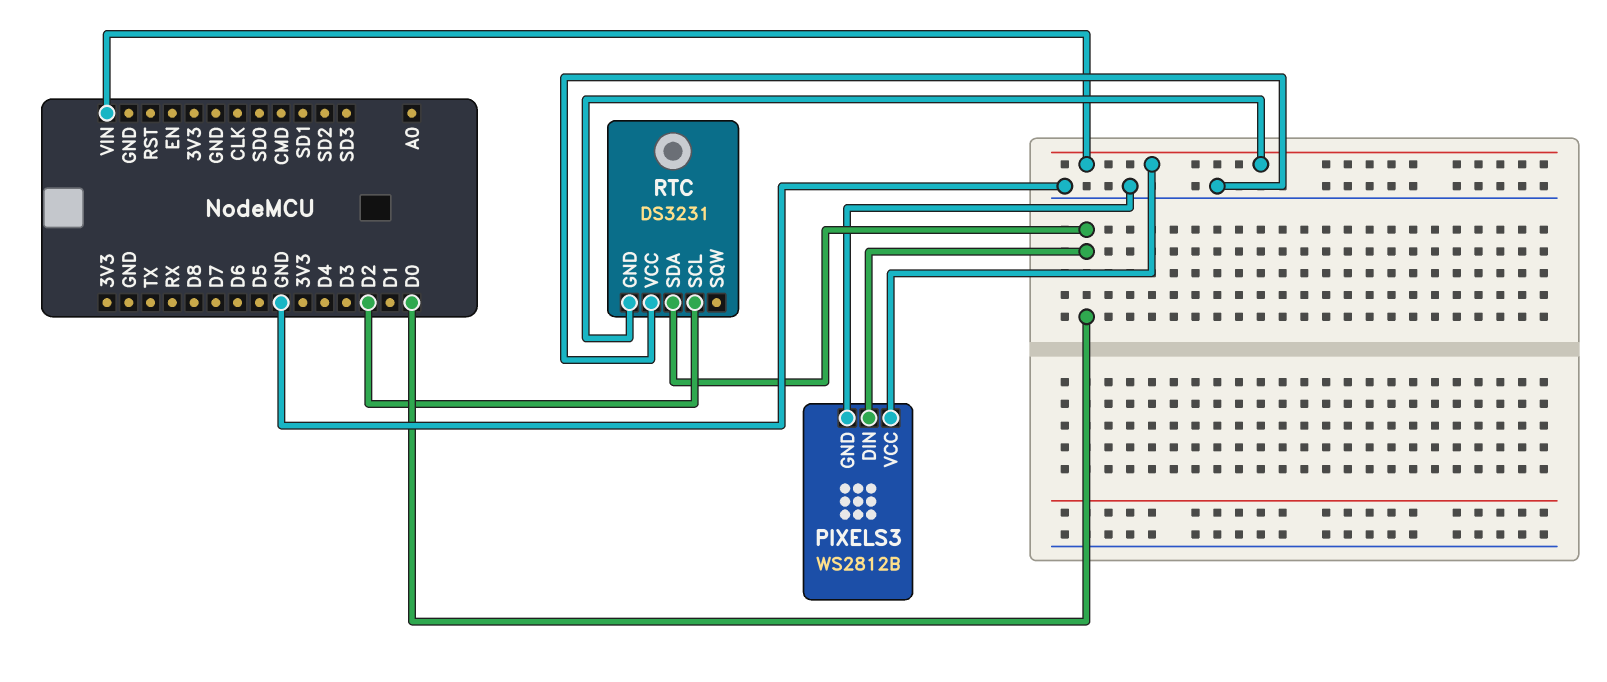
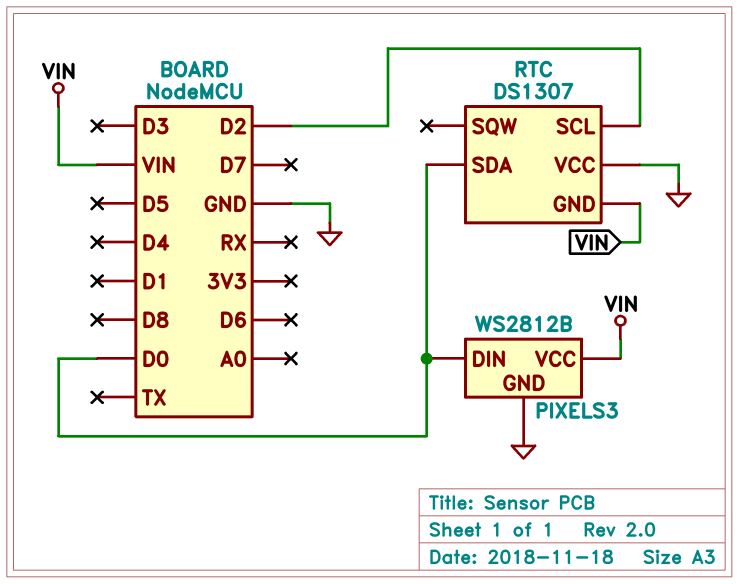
RTC: DS3231 -> DS1307

